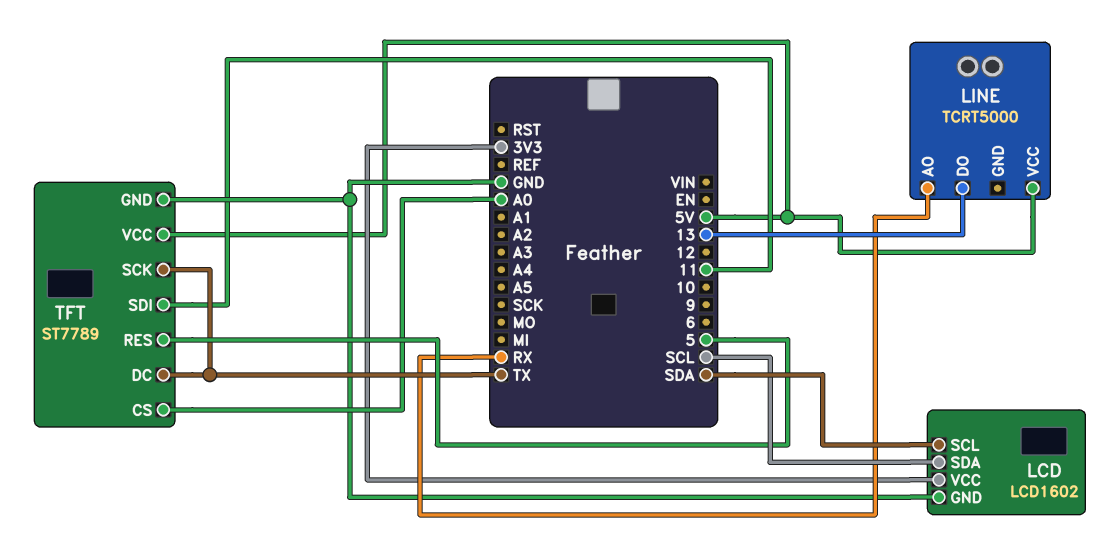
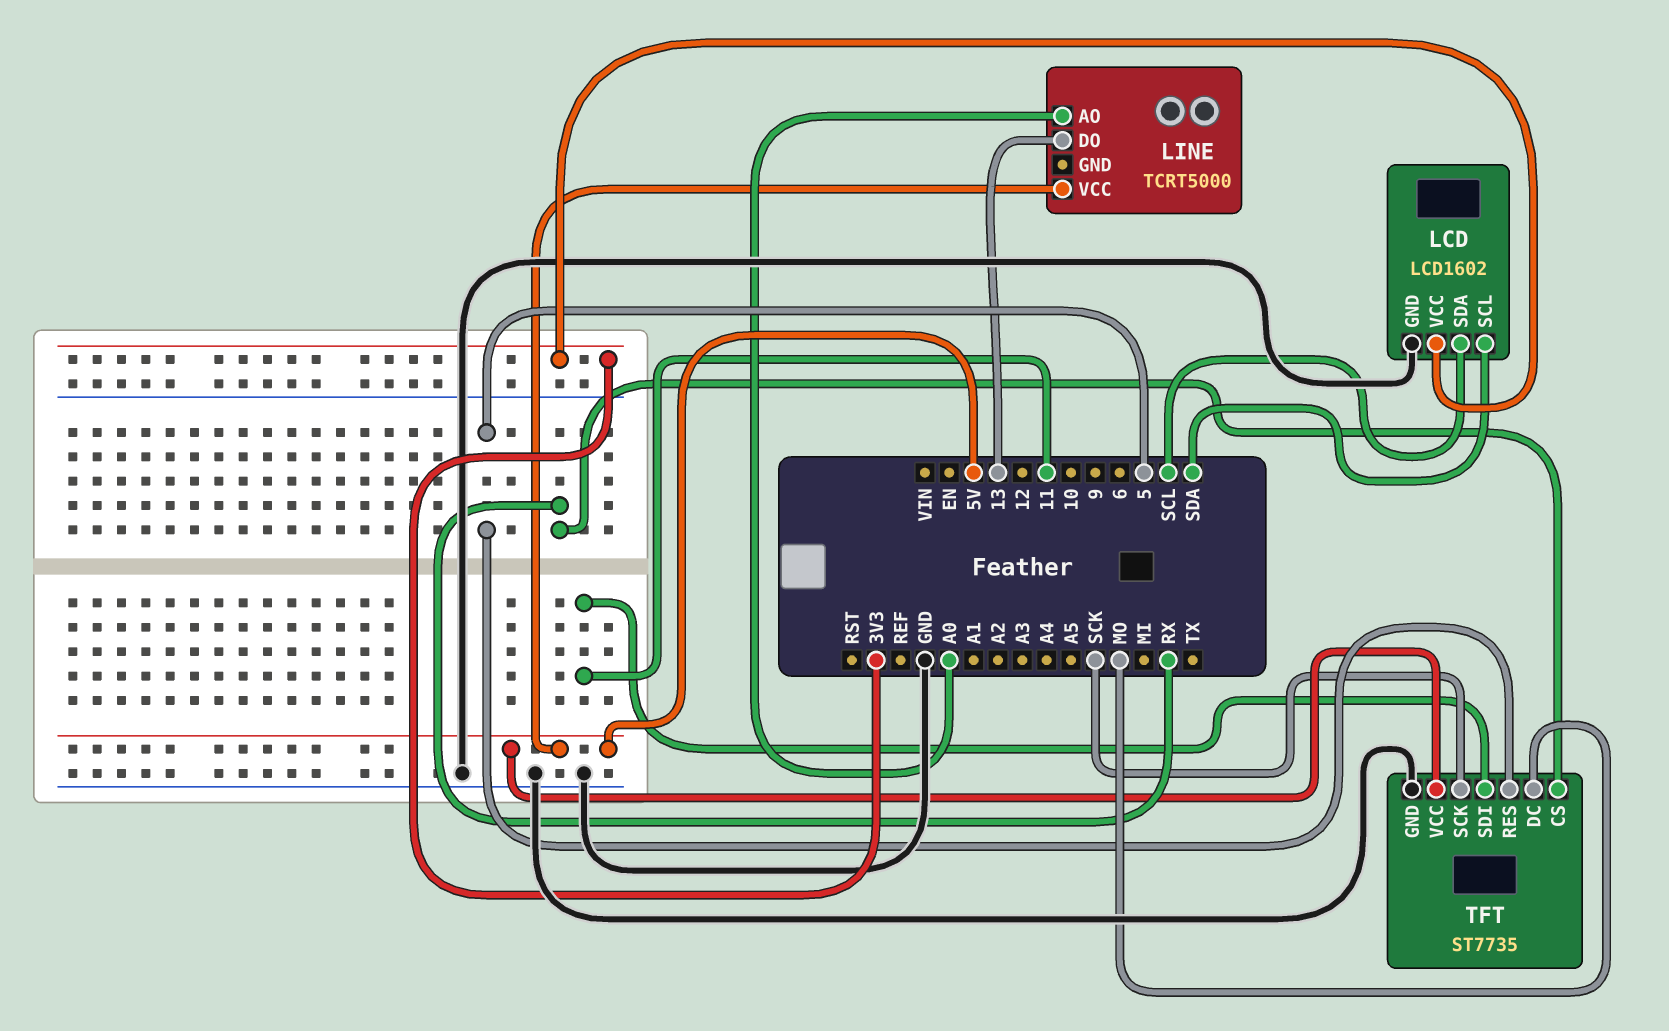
LINE pin AO: RX -> A0
TFT: ST7789 -> ST7735
TFT pin CS: A0 -> RX
TFT pin DC: TX -> MO
TFT pin SCK: TX -> SCK

